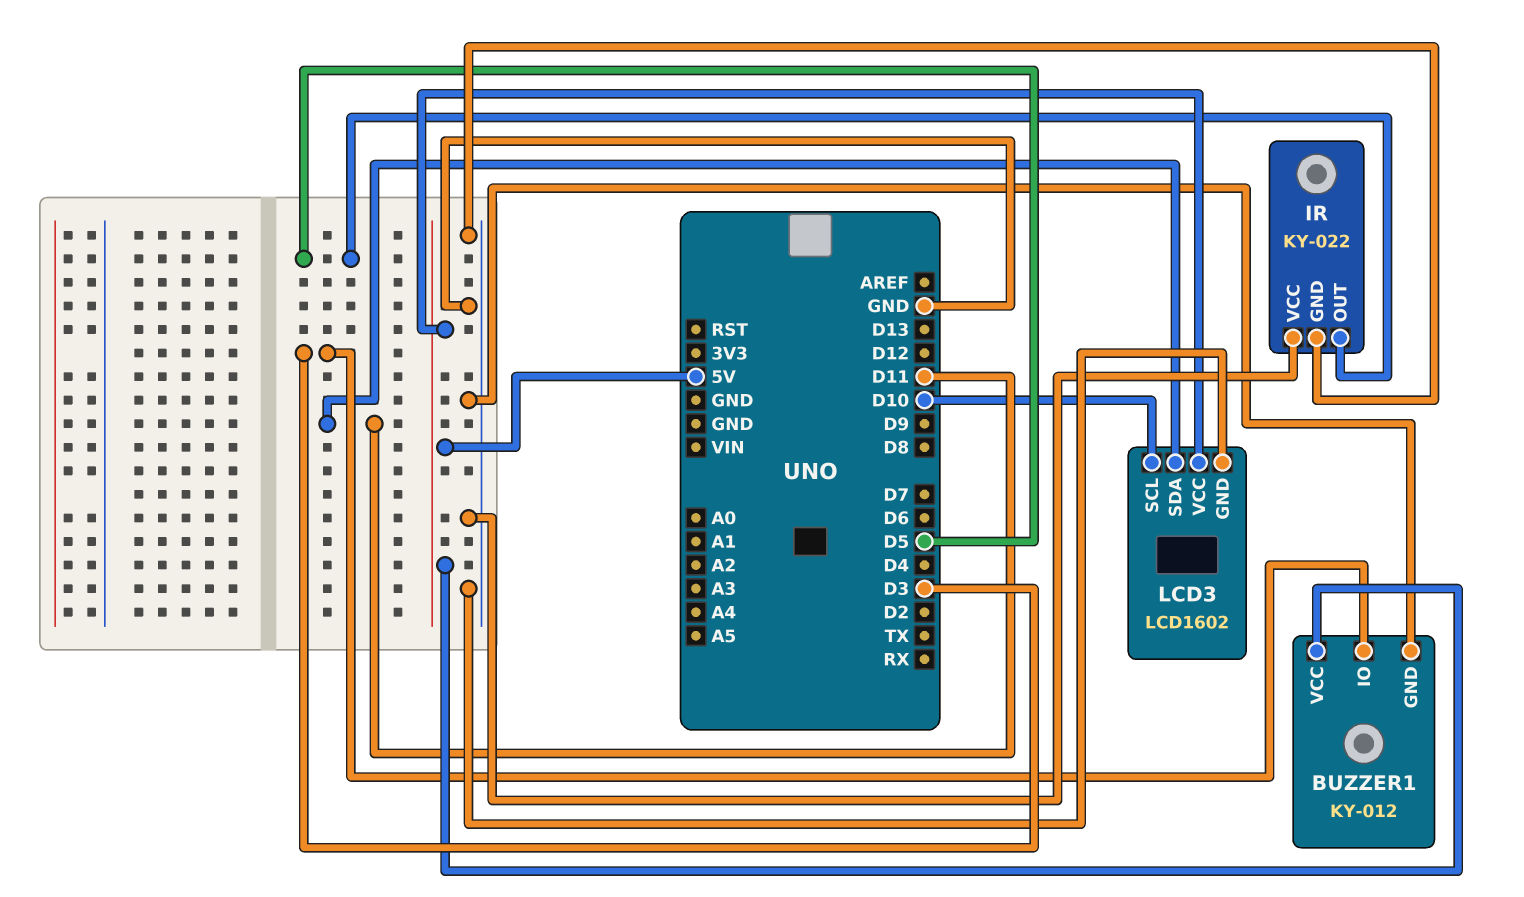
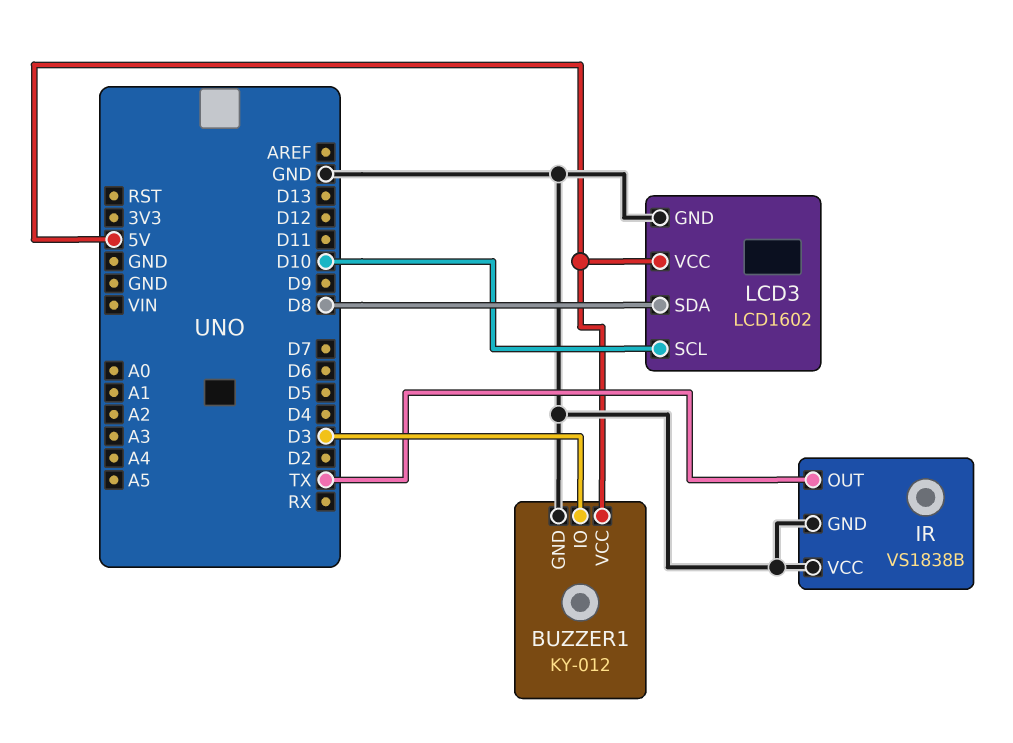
IR: KY-022 -> VS1838B
IR pin OUT: D5 -> TX
LCD3 pin SDA: D11 -> D8

